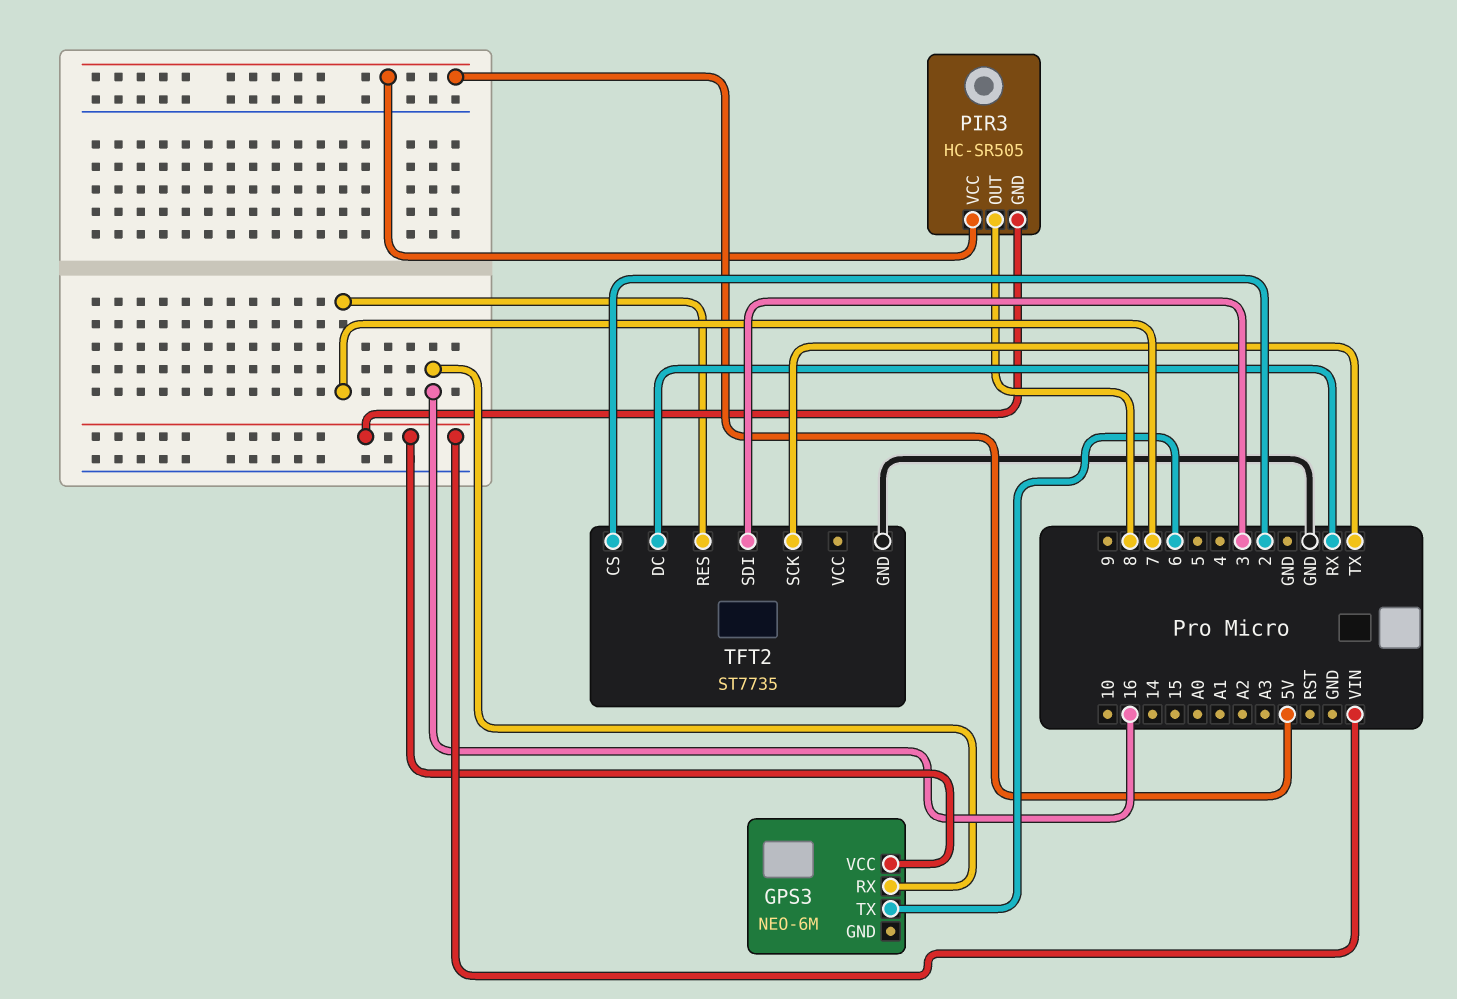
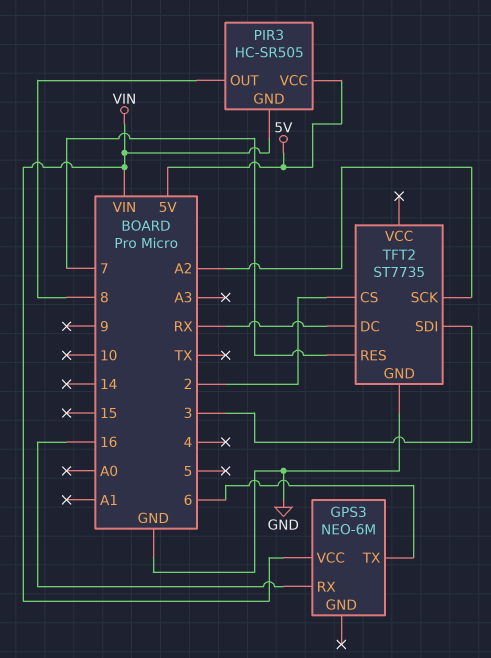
TFT2 pin SCK: TX -> A2

